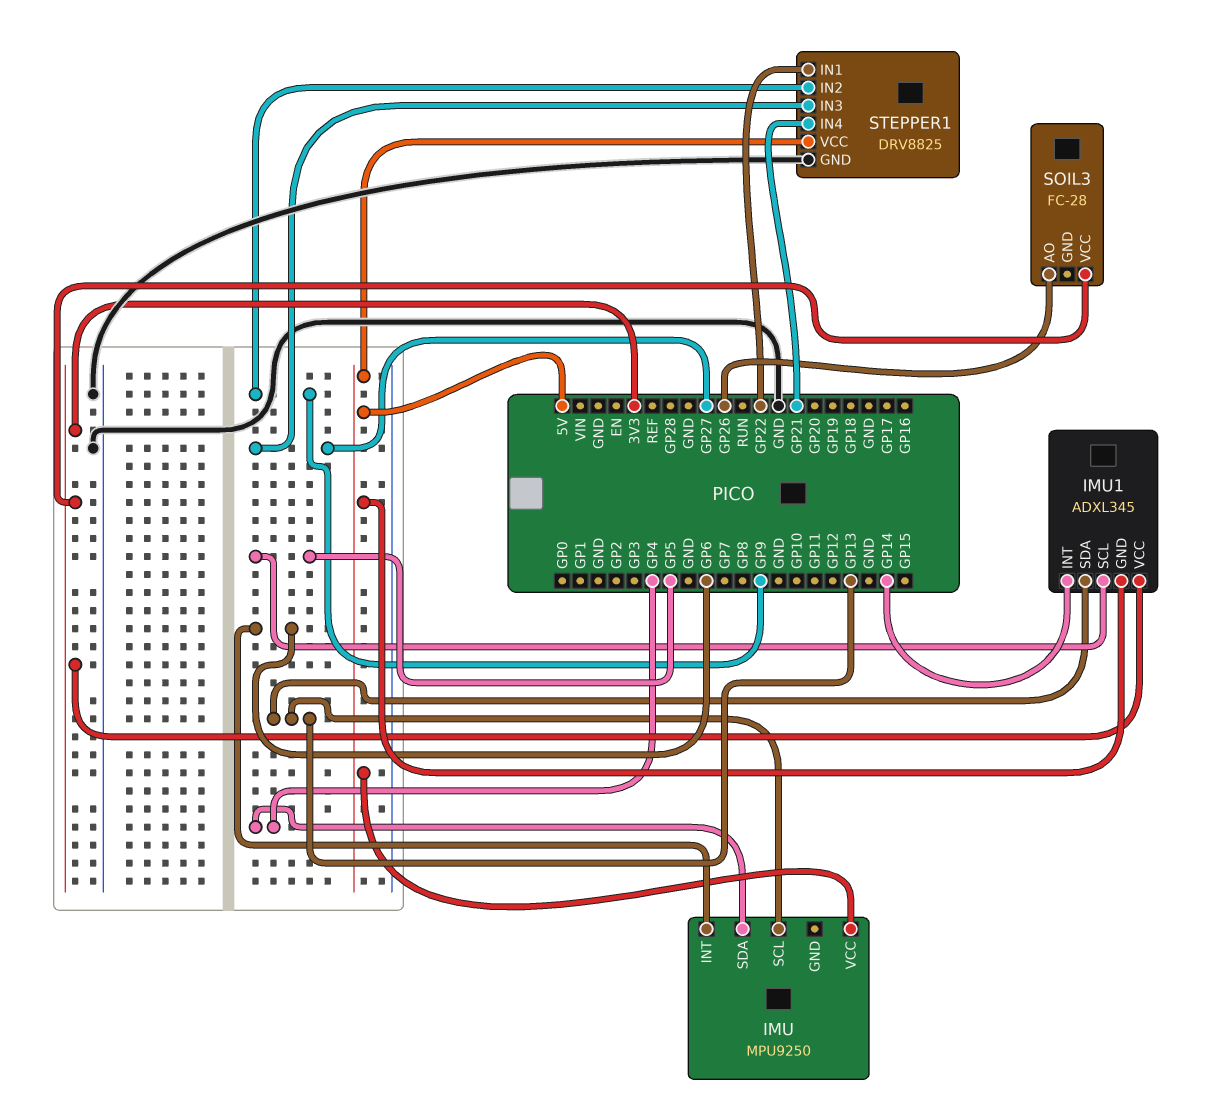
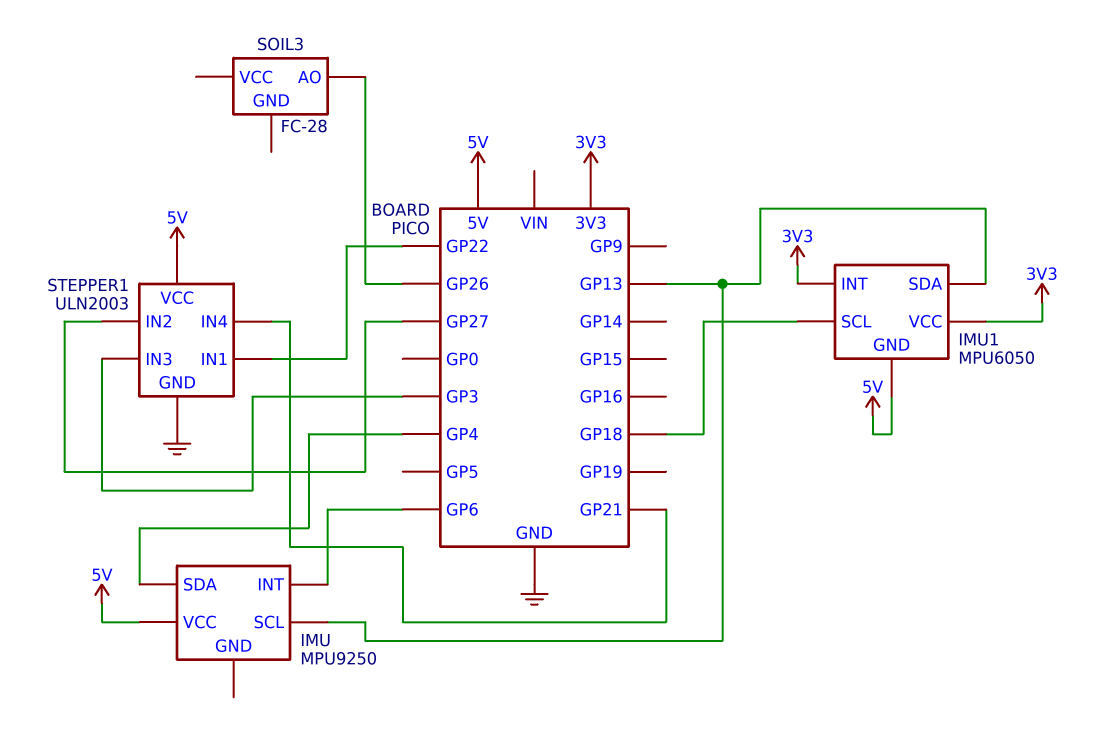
IMU1: ADXL345 -> MPU6050
IMU1 pin INT: GP14 -> 3V3
IMU1 pin SCL: GP5 -> GP18
SOIL3 pin VCC: 3V3 -> none
STEPPER1: DRV8825 -> ULN2003
STEPPER1 pin IN2: GP9 -> GP27
STEPPER1 pin IN3: GP27 -> GP3

